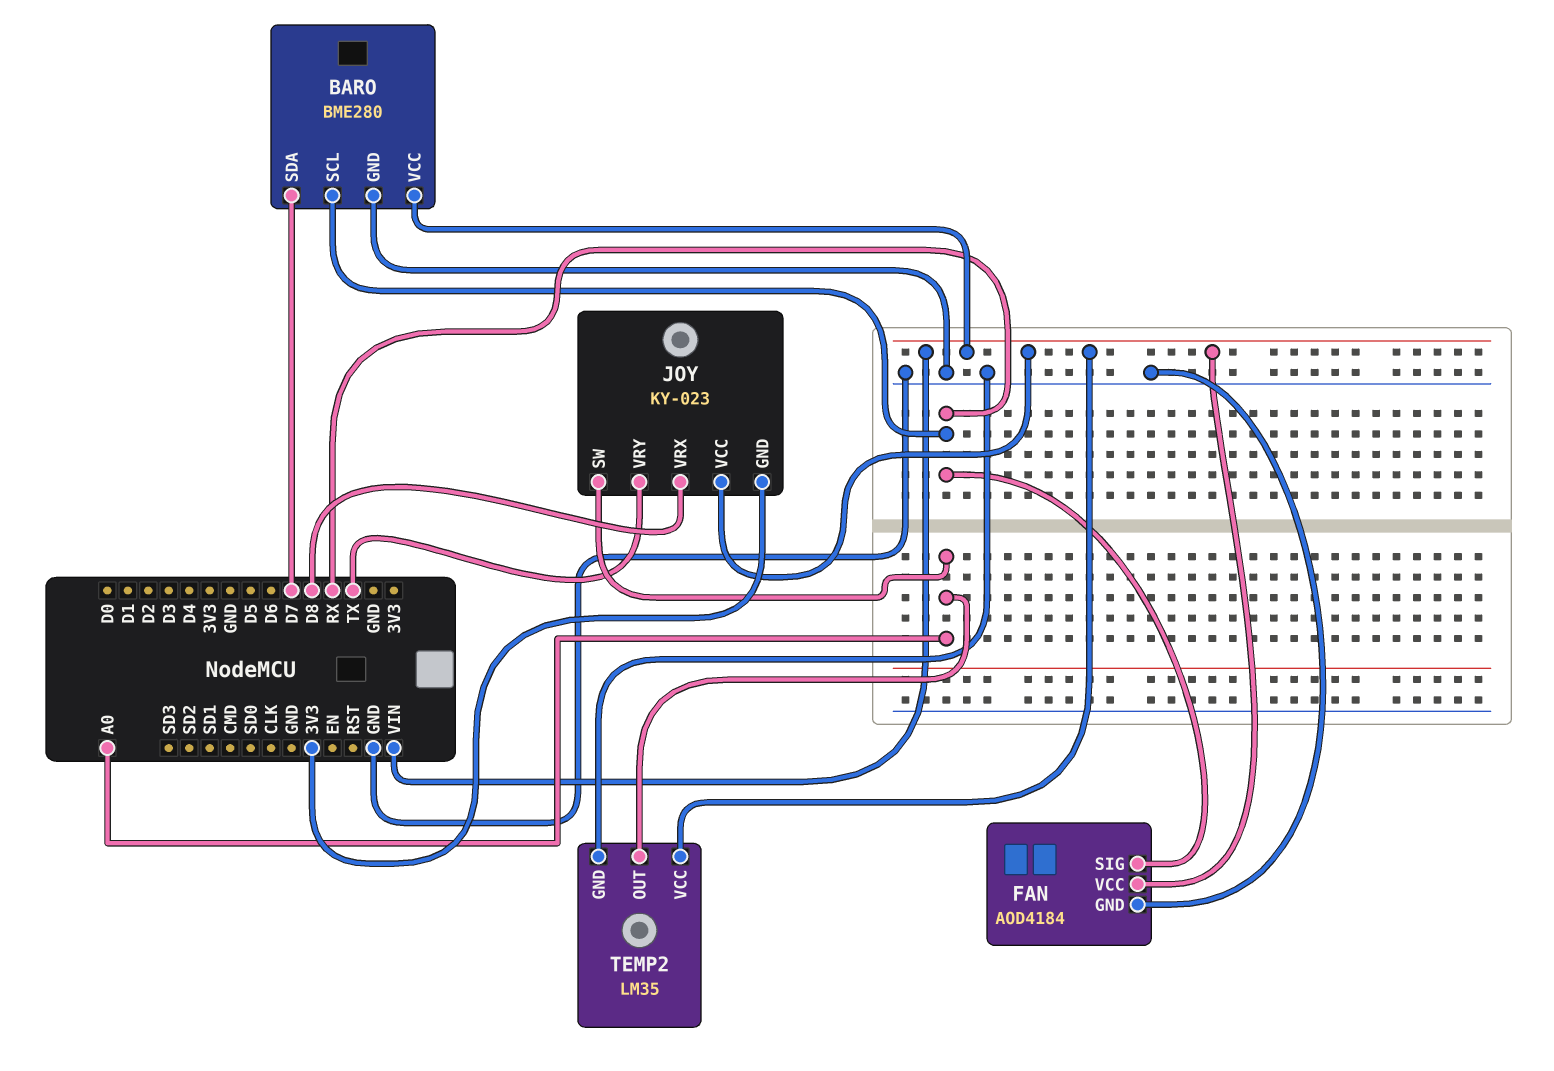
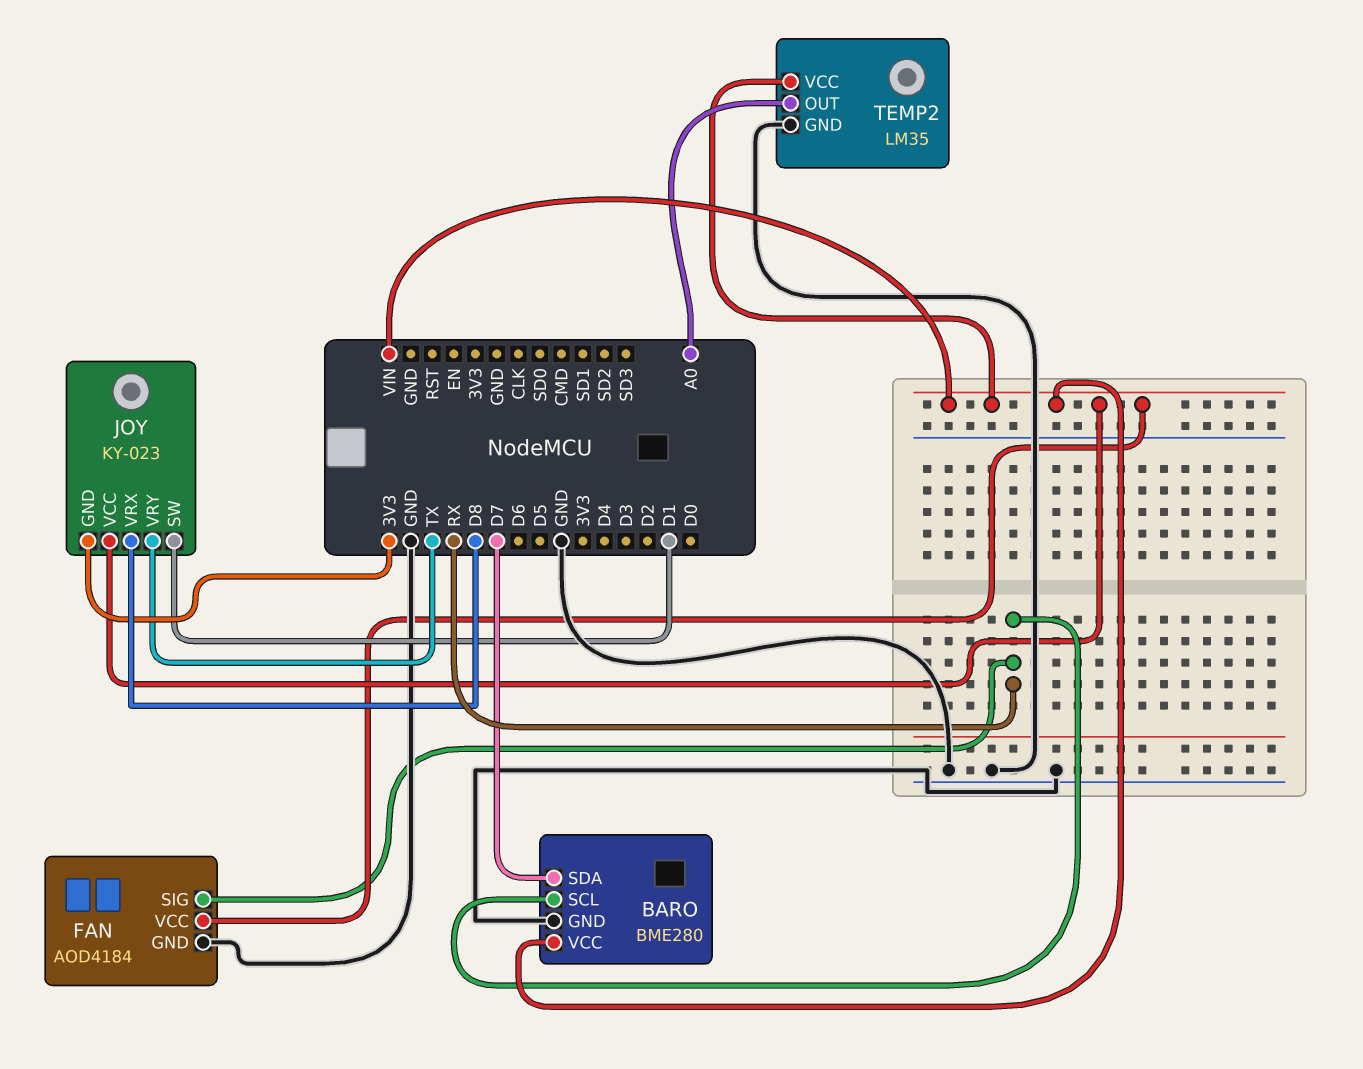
JOY pin SW: A0 -> D1

